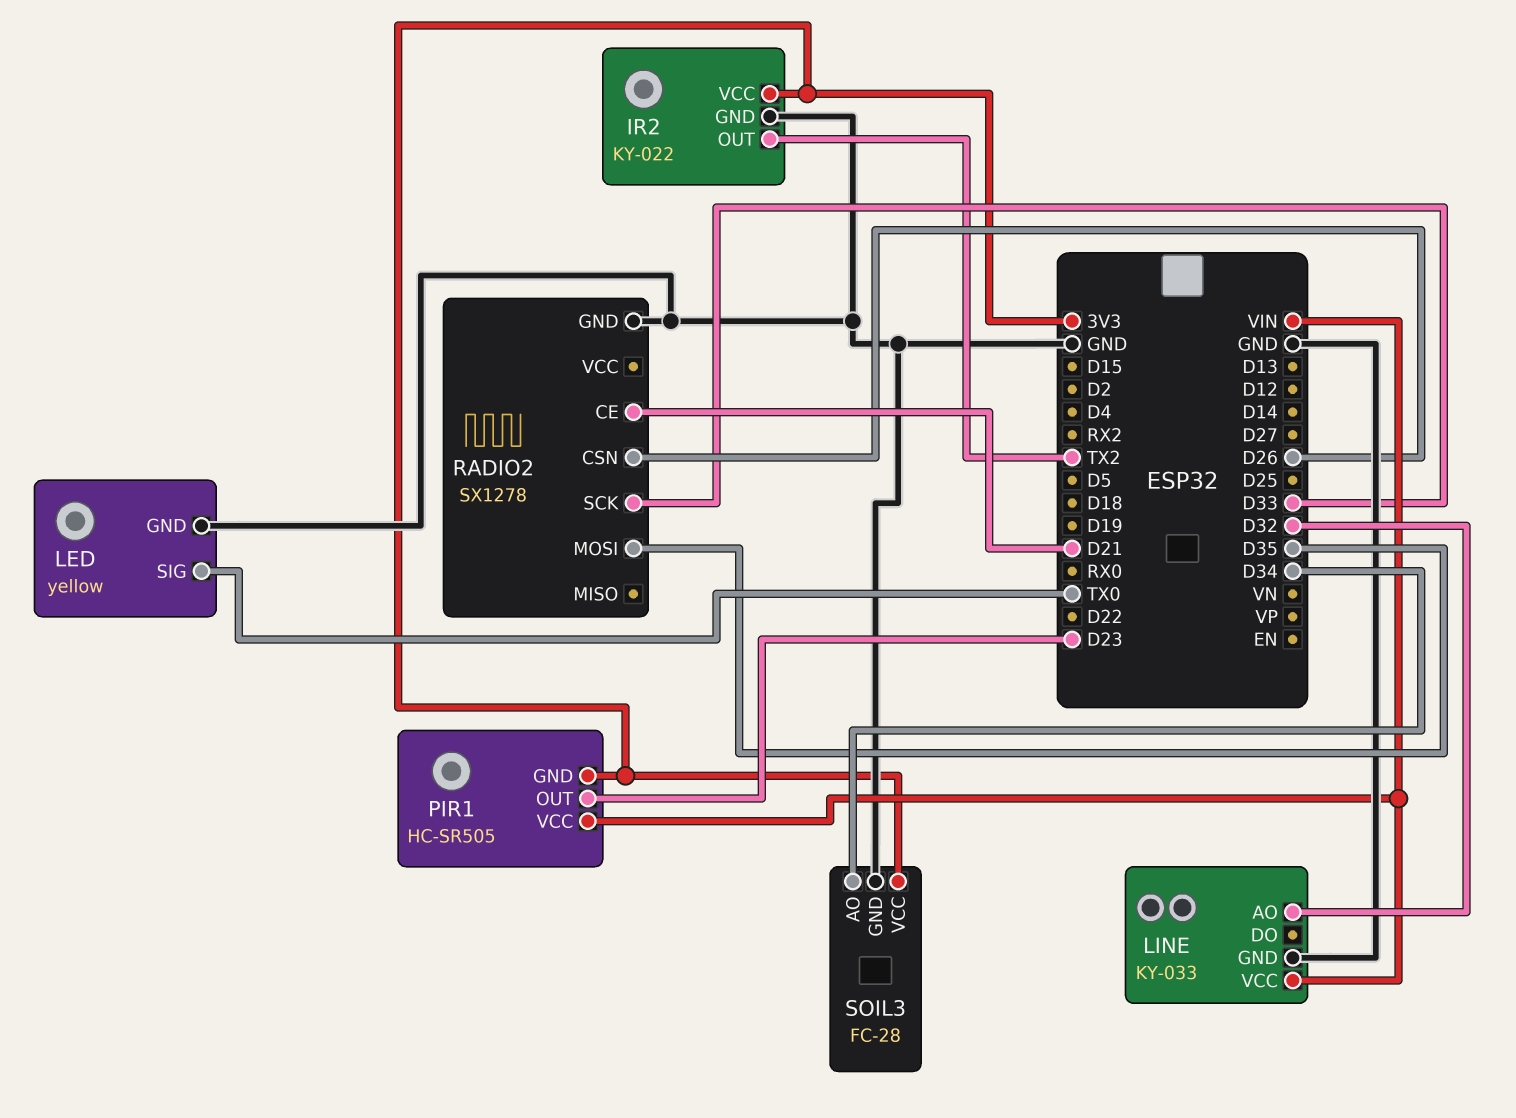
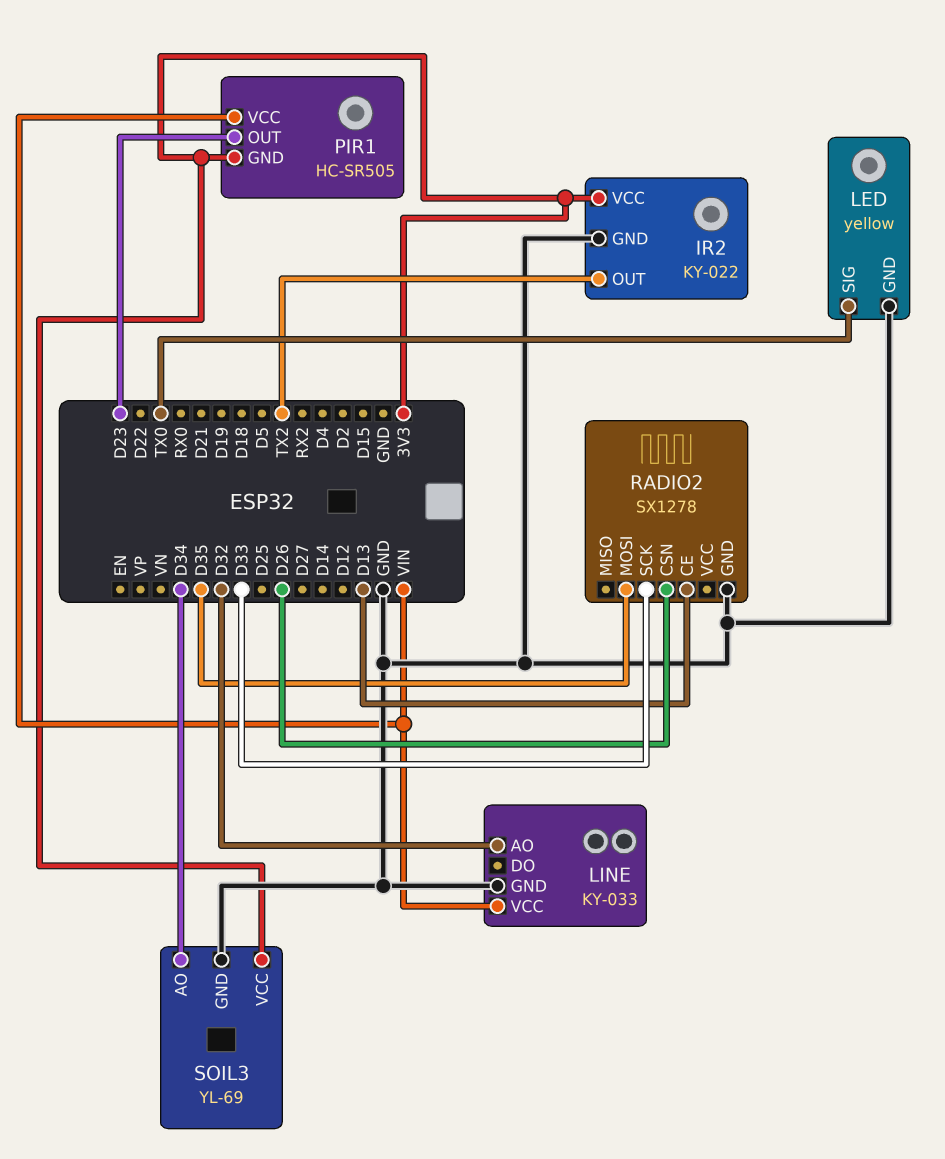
RADIO2 pin CE: D21 -> D13
SOIL3: FC-28 -> YL-69

